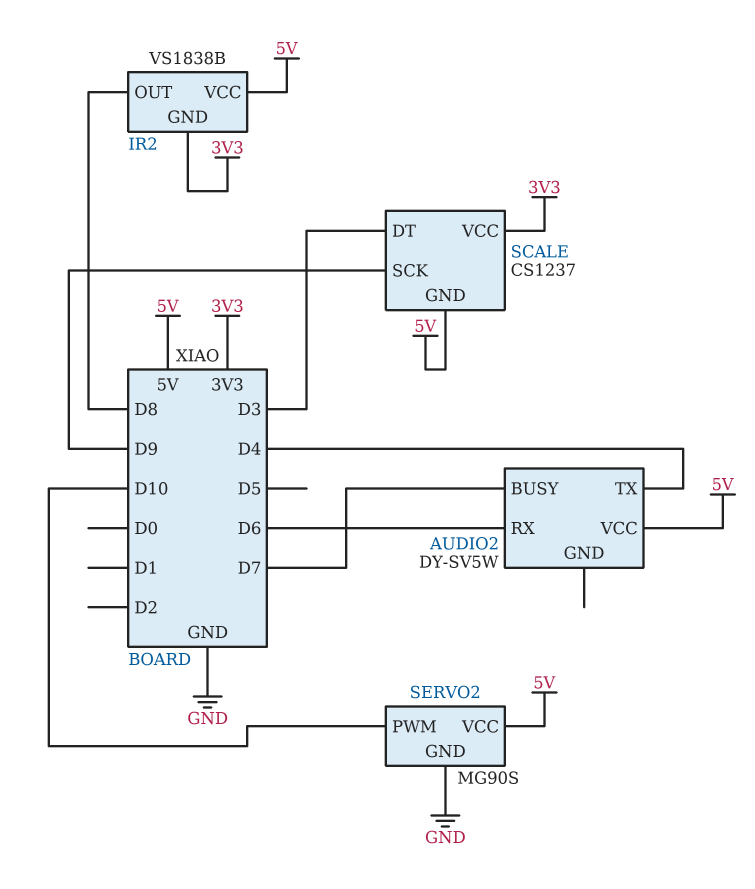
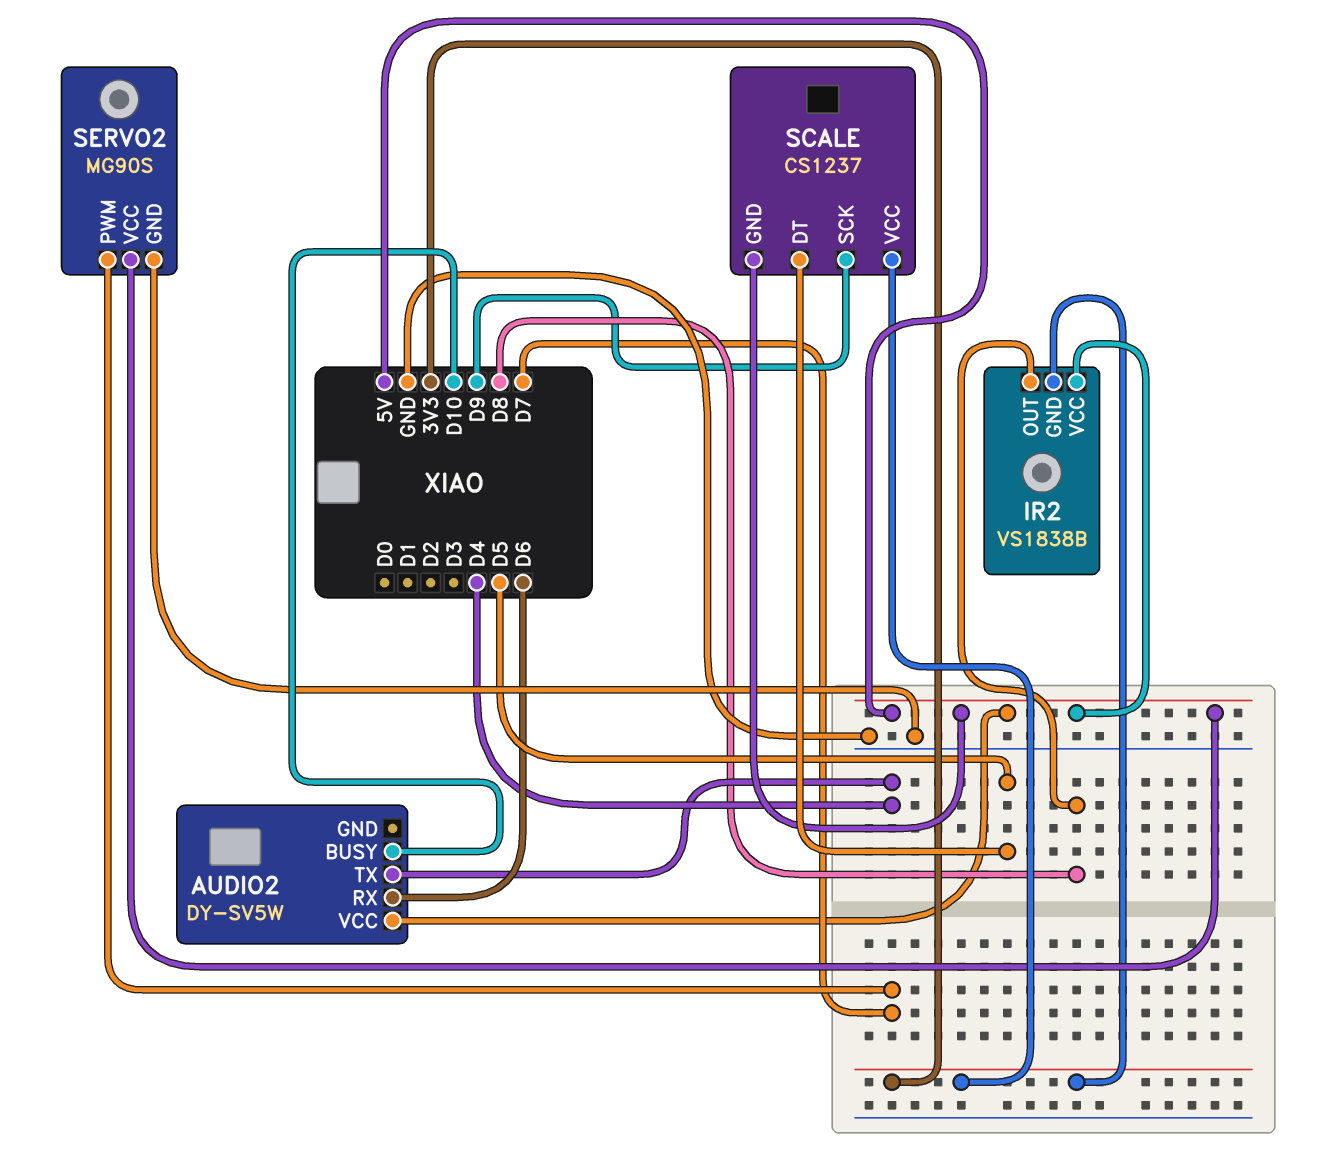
AUDIO2 pin BUSY: D7 -> D10
SCALE pin DT: D3 -> D5
SERVO2 pin PWM: D10 -> D7

